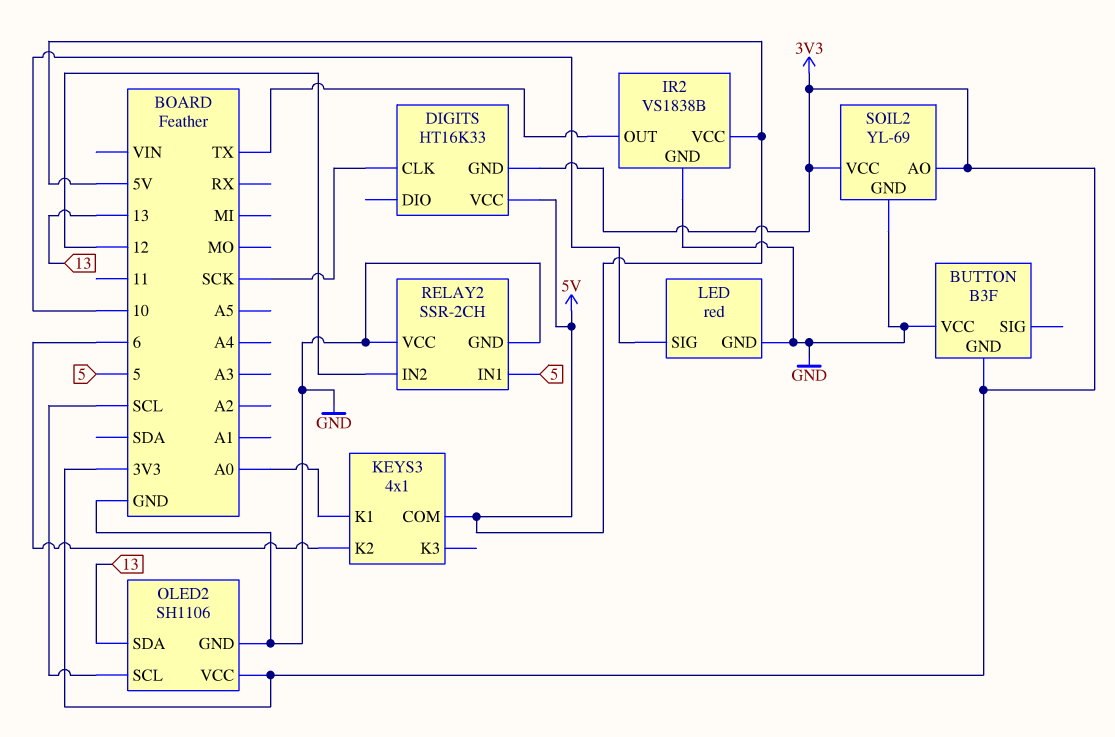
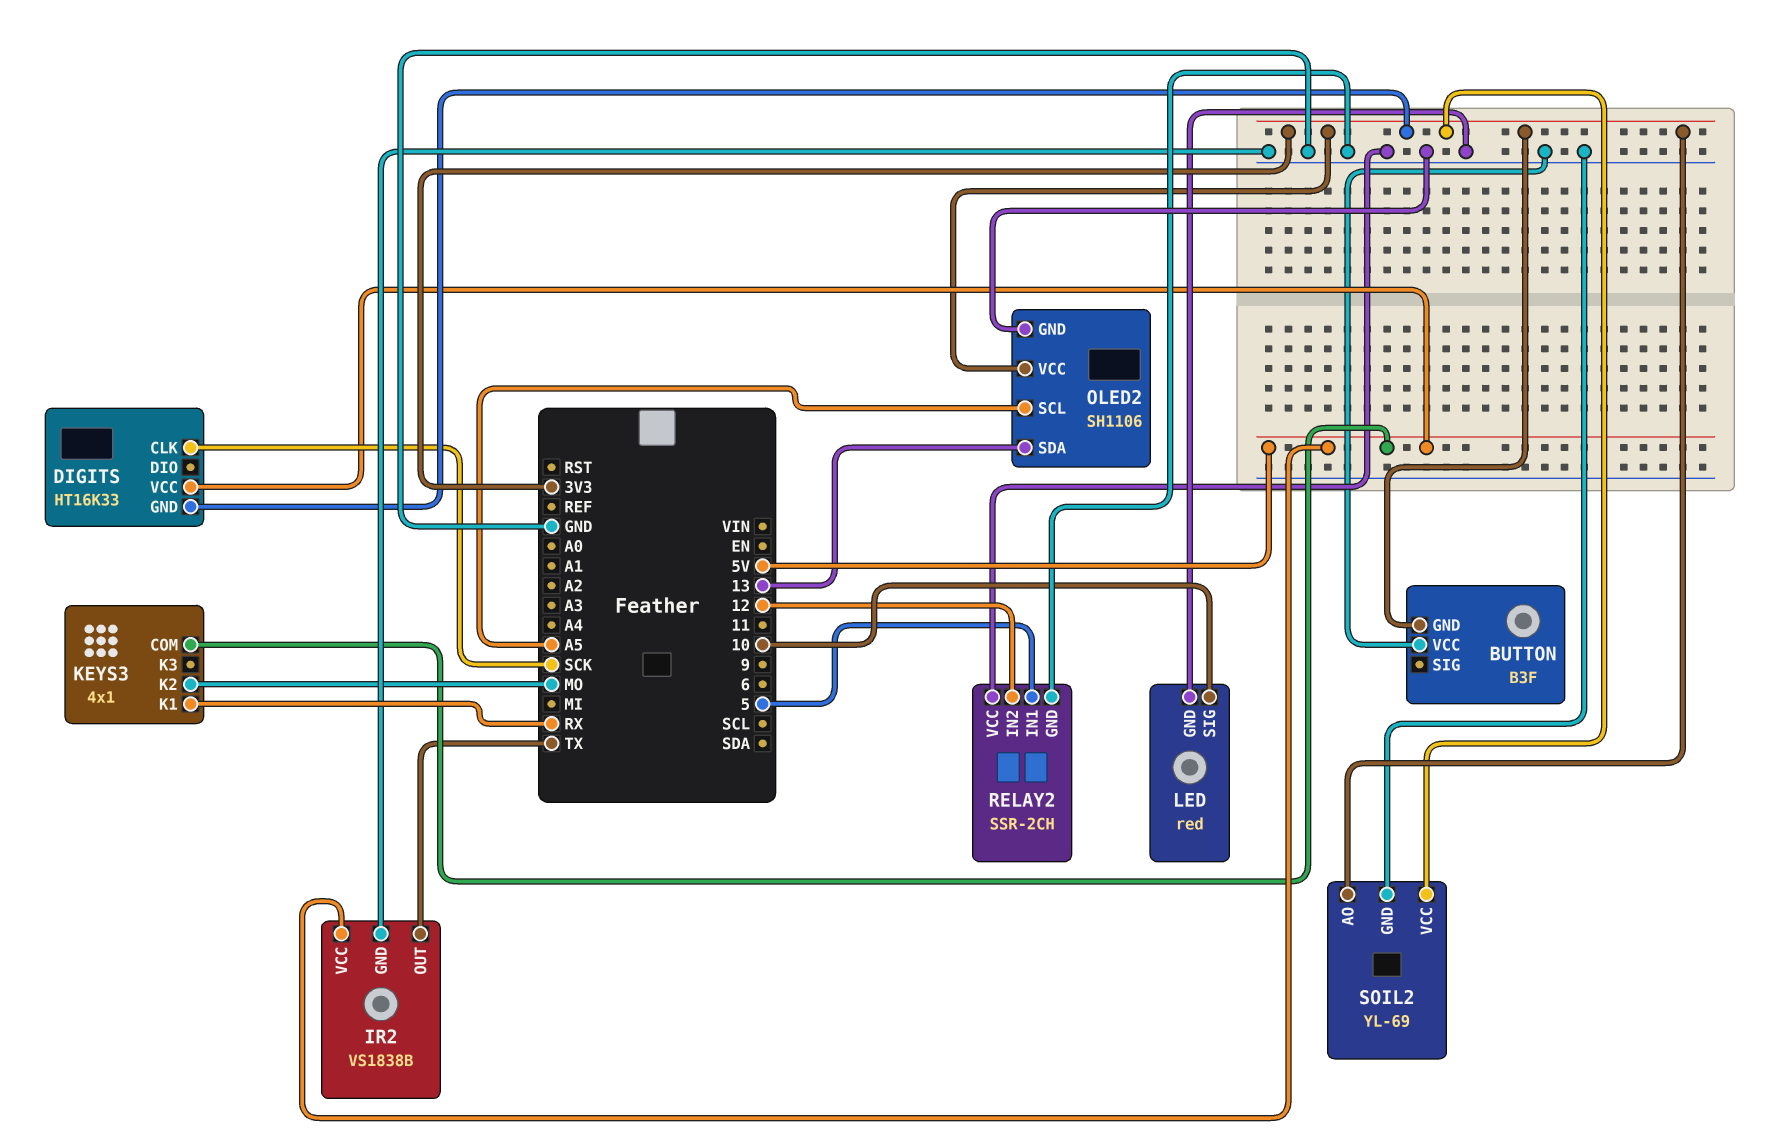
KEYS3 pin K1: A0 -> RX
KEYS3 pin K2: 6 -> MO
OLED2 pin SCL: SCL -> A5

